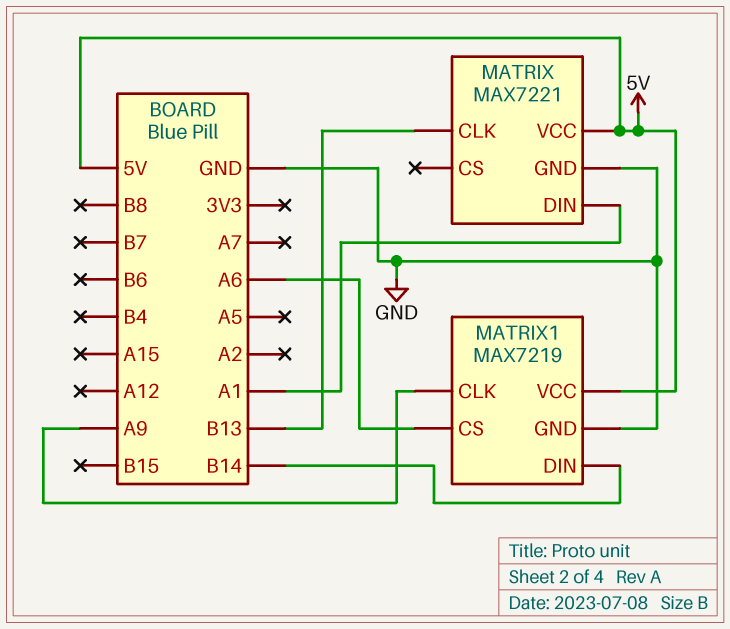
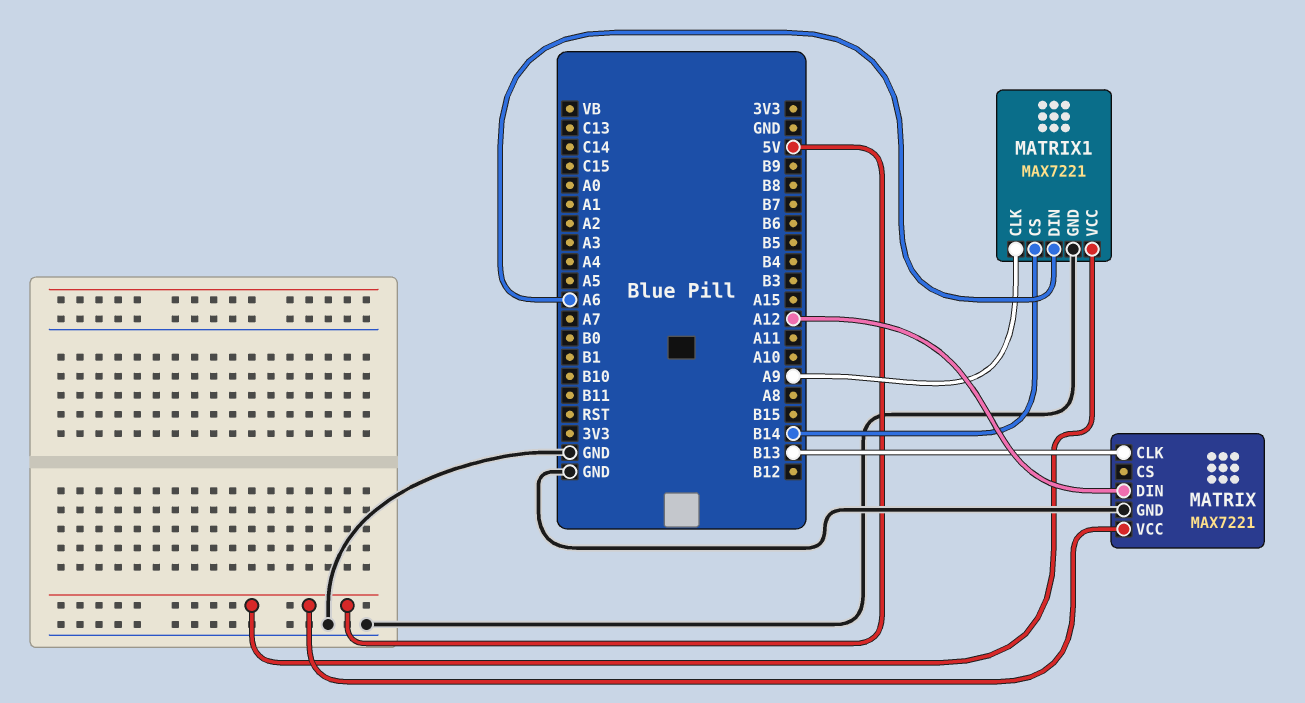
MATRIX pin DIN: A1 -> A12
MATRIX1: MAX7219 -> MAX7221
MATRIX1 pin CS: A6 -> B14
MATRIX1 pin DIN: B14 -> A6

